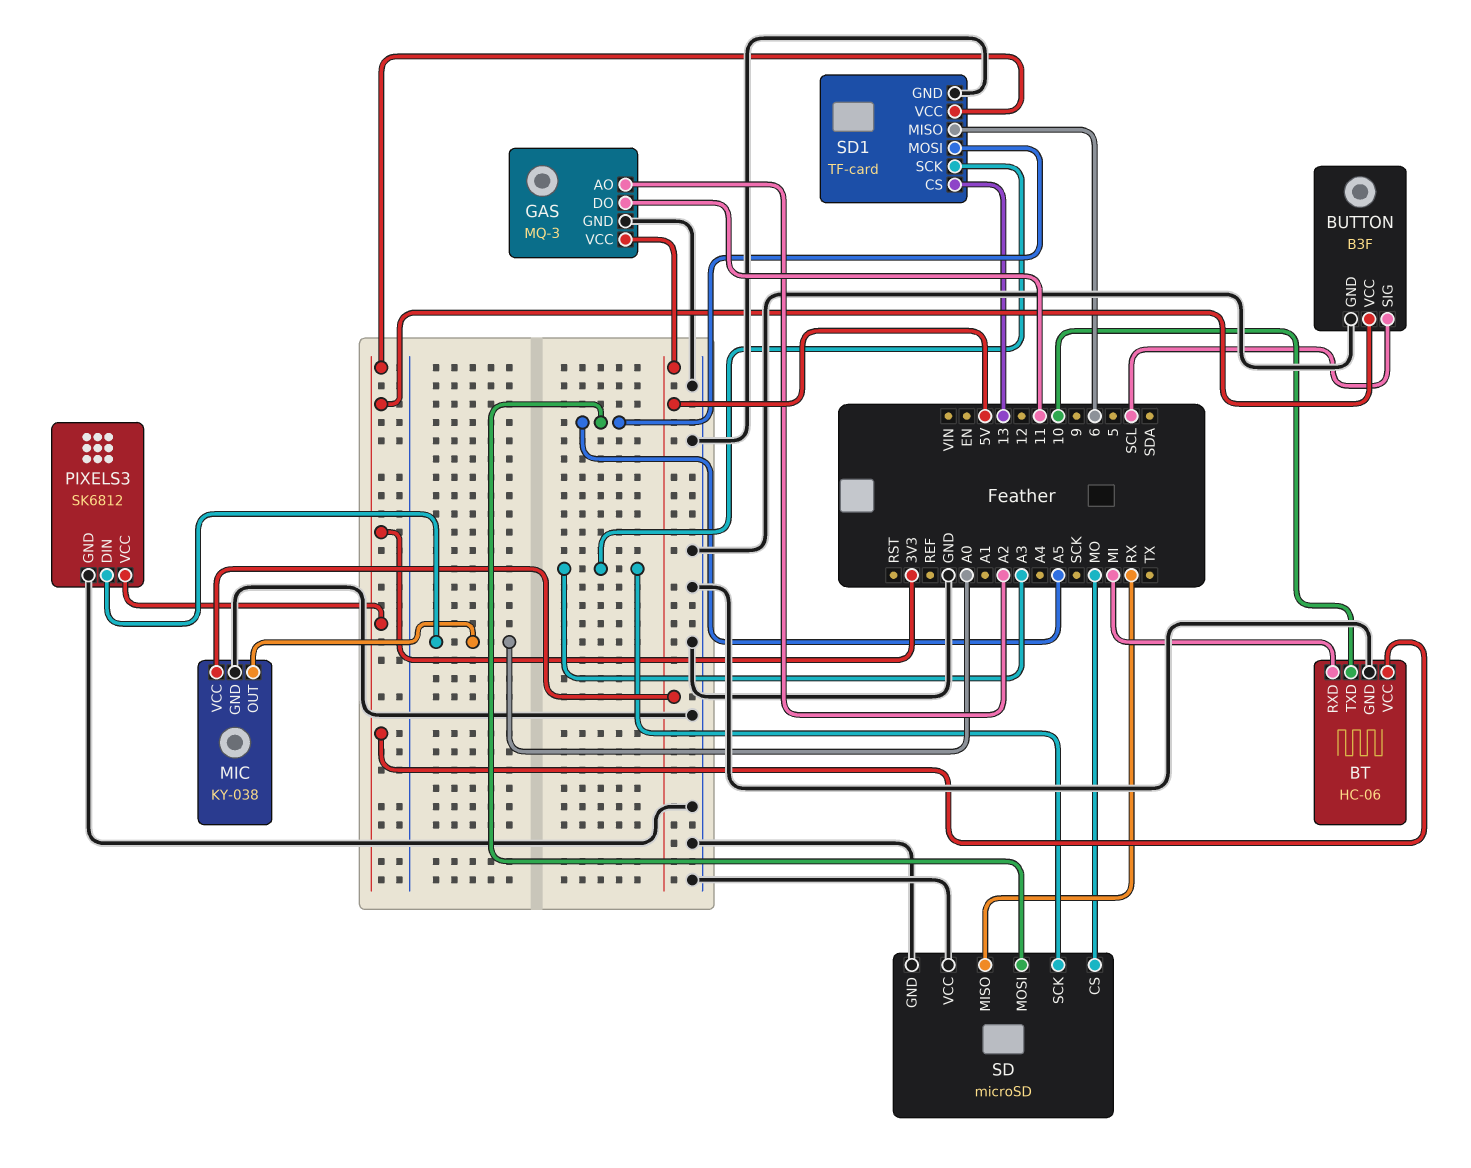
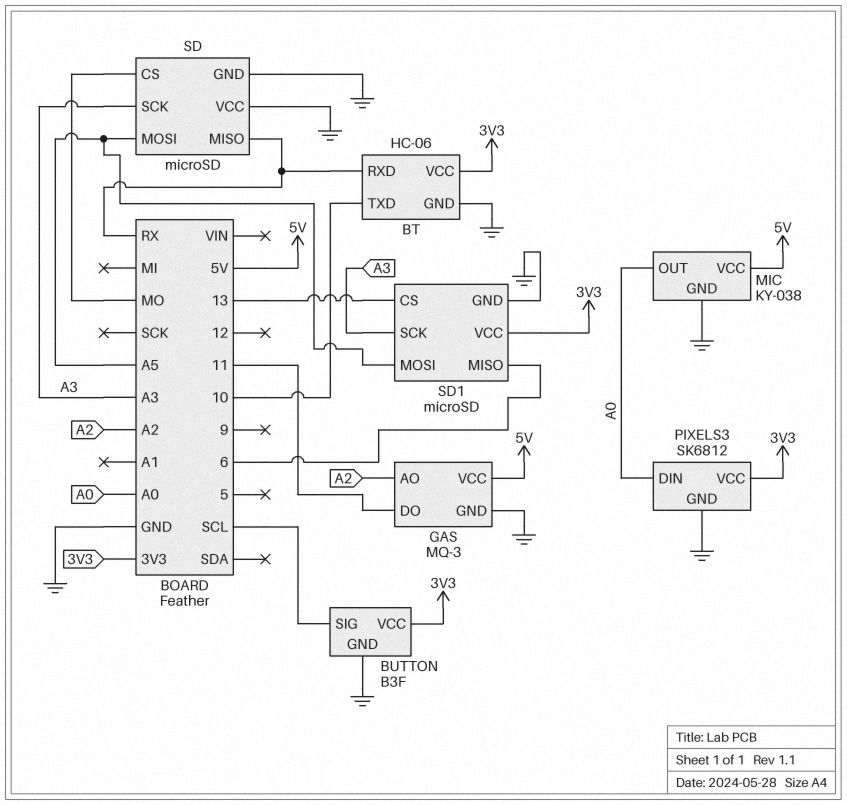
BT pin RXD: MI -> RX
SD1: TF-card -> microSD

